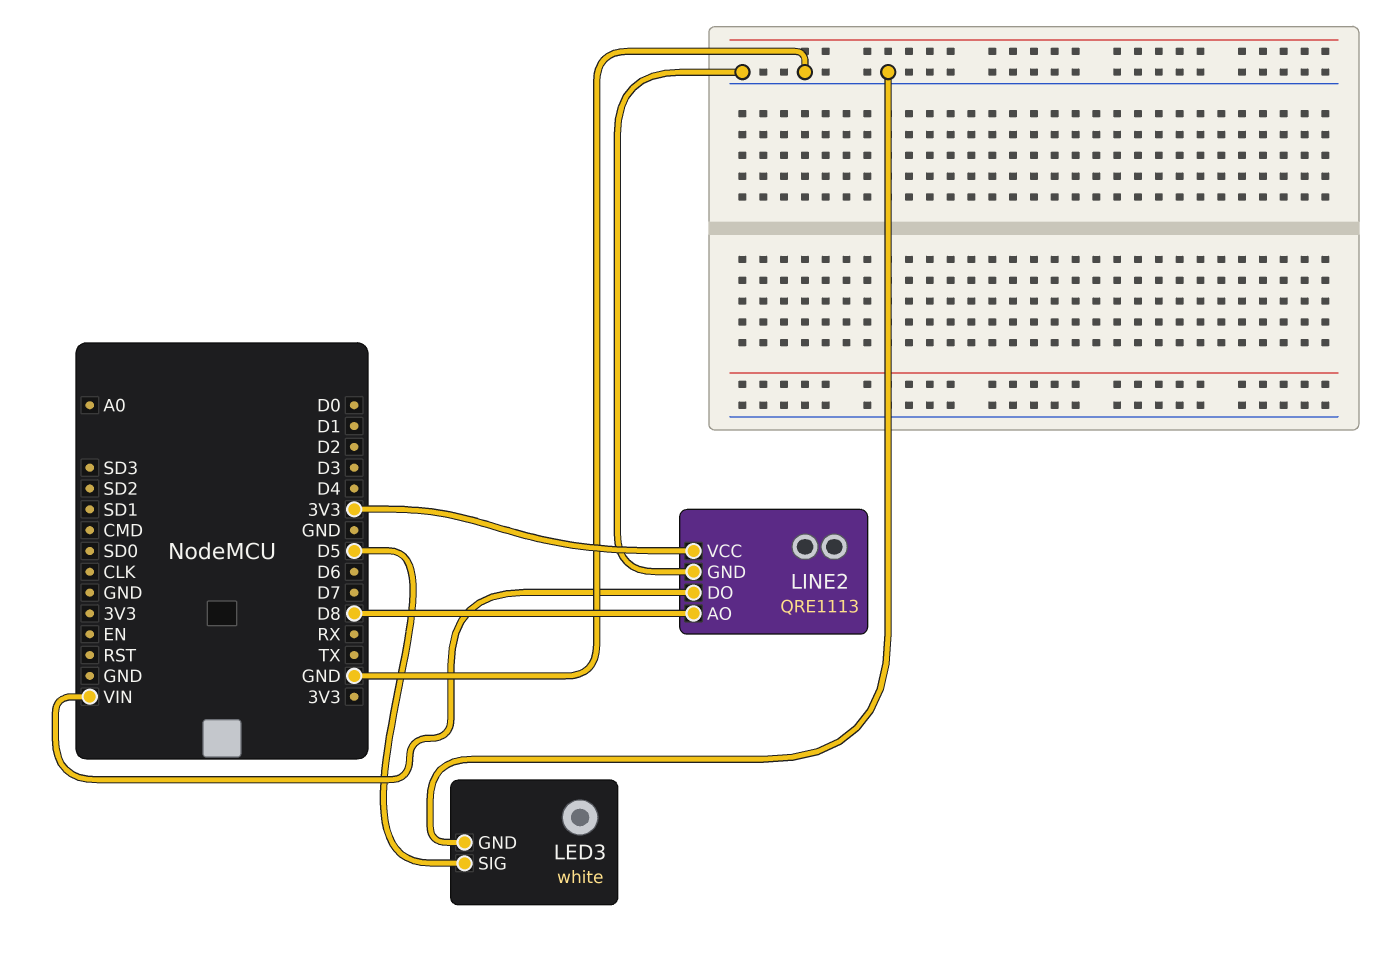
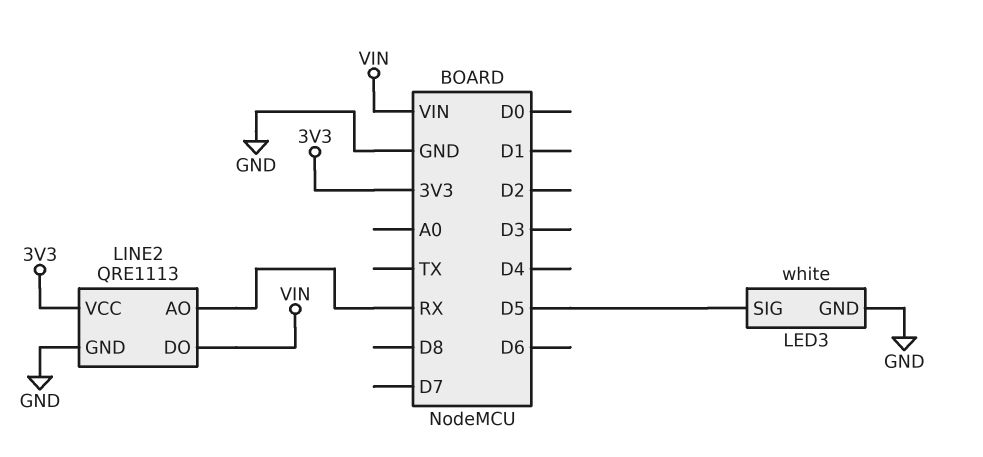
LINE2 pin AO: D8 -> RX

